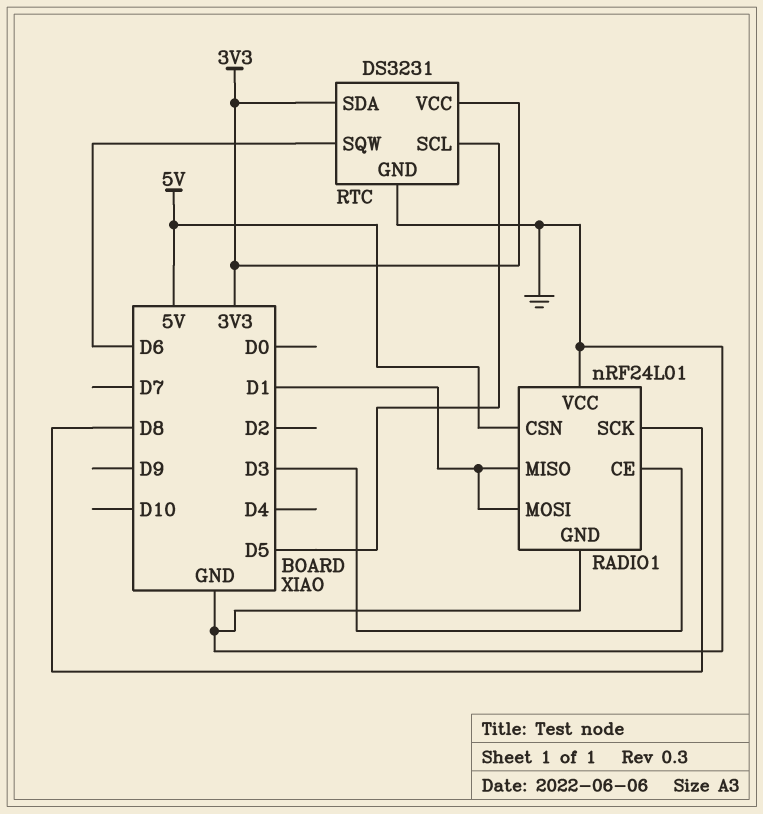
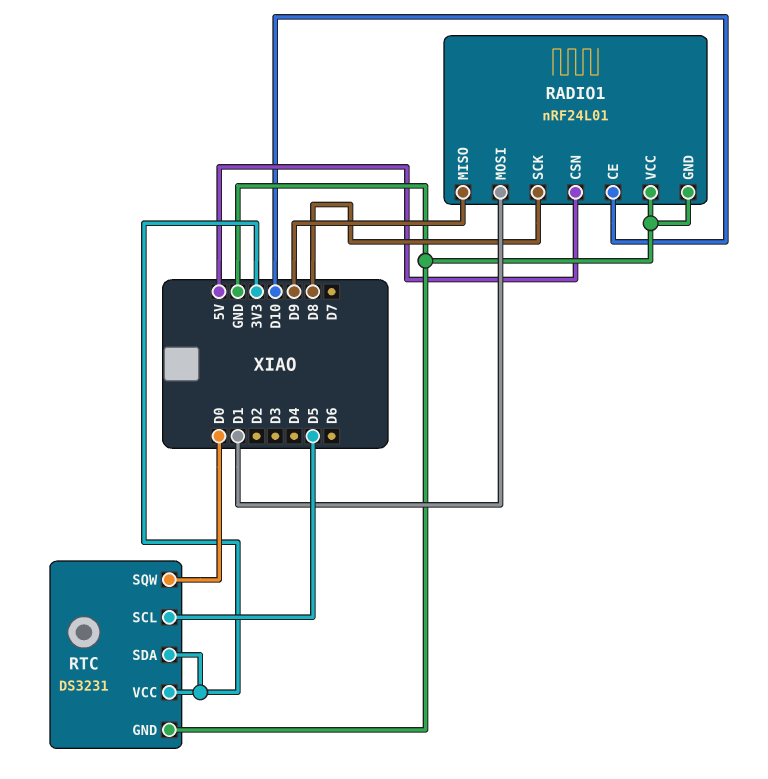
RADIO1 pin CE: D3 -> D10
RADIO1 pin MISO: D1 -> D9
RTC pin SQW: D6 -> D0

